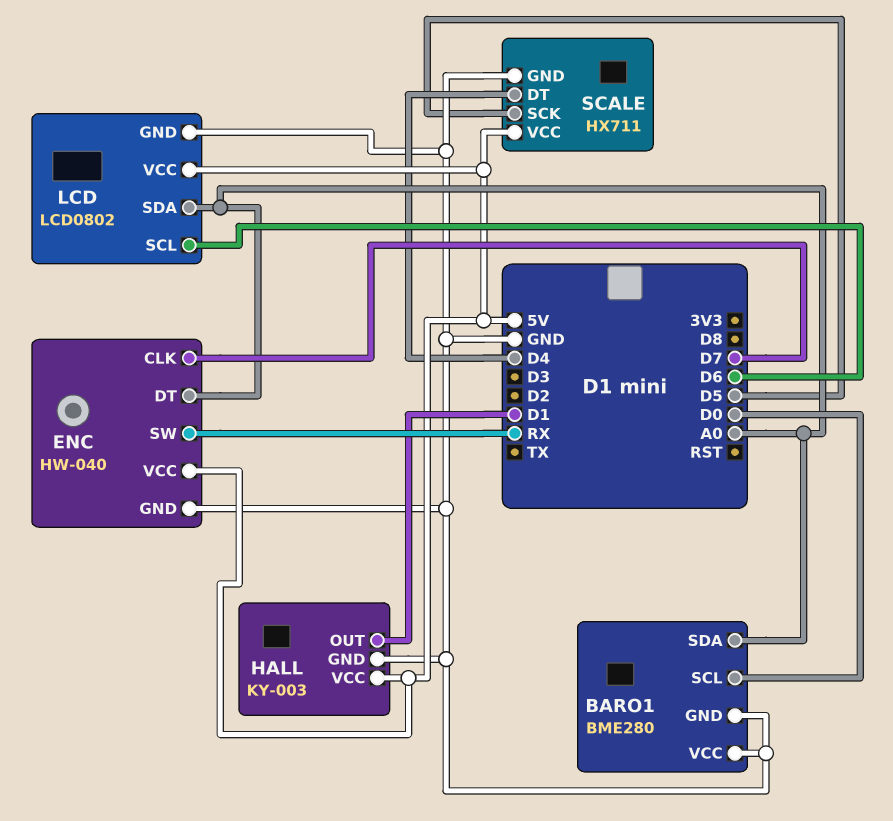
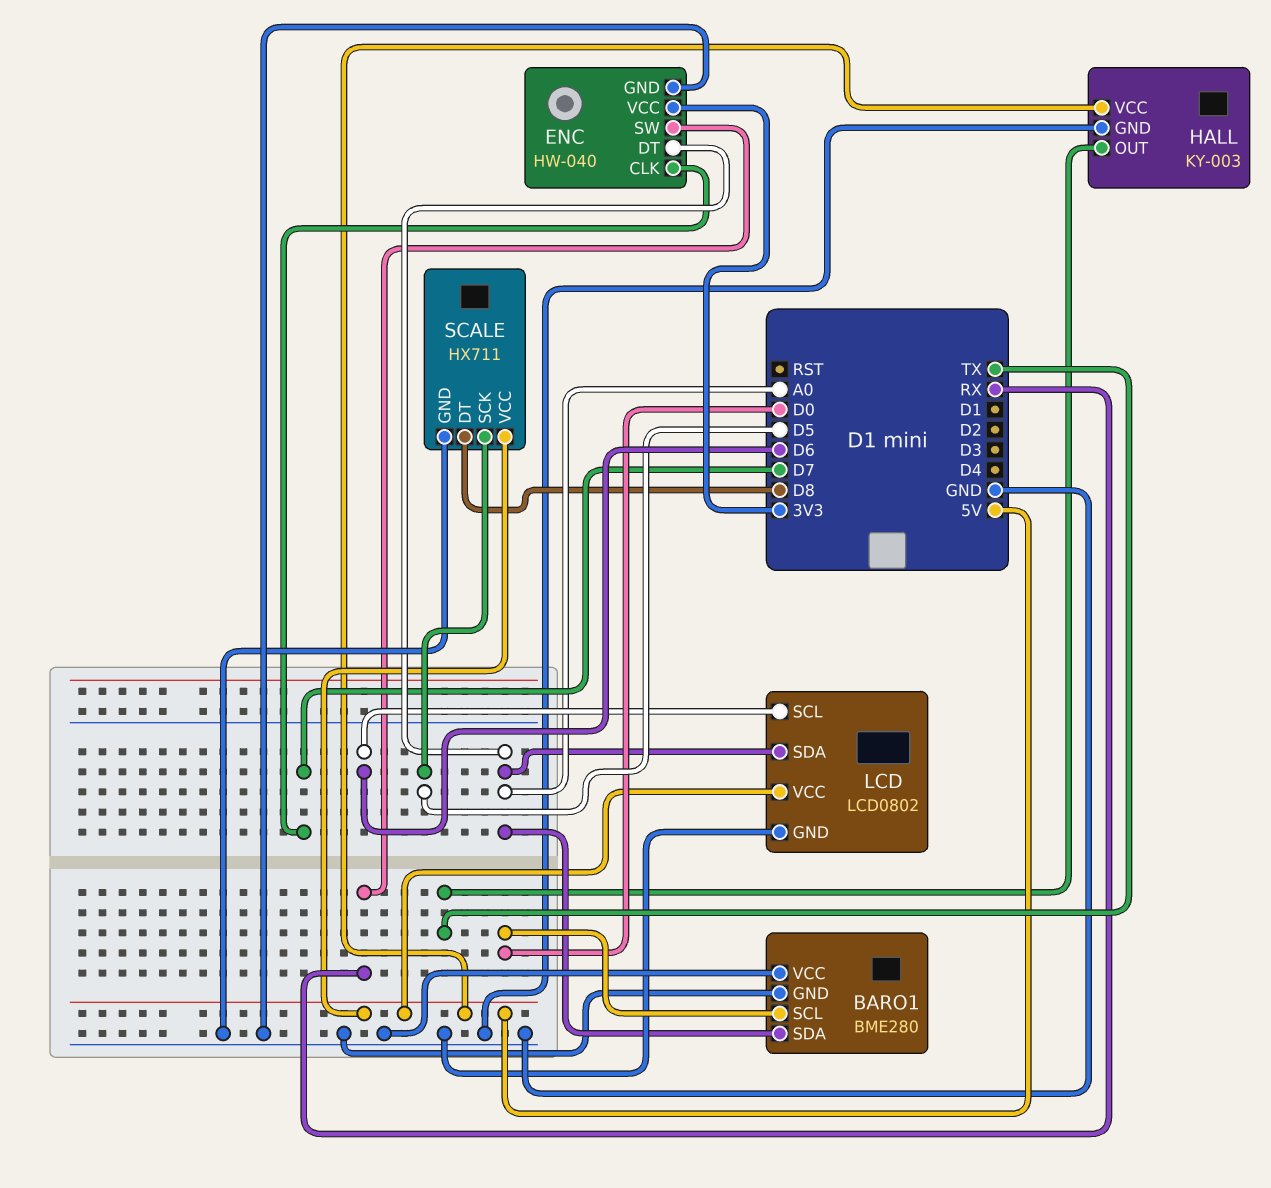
ENC pin VCC: 5V -> 3V3
HALL pin OUT: D1 -> TX
SCALE pin DT: D4 -> D8

